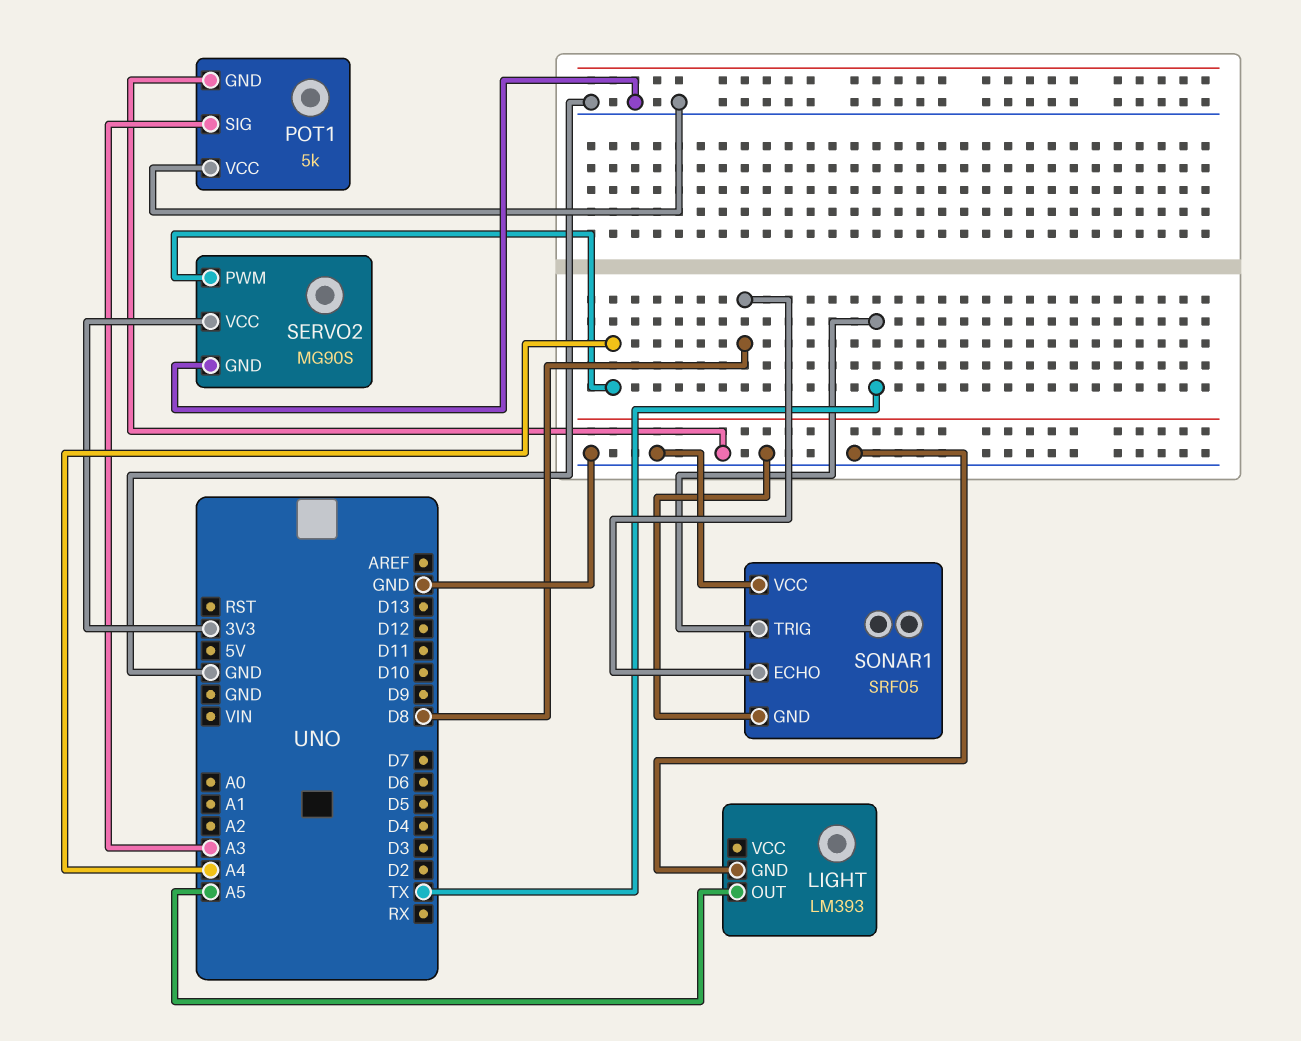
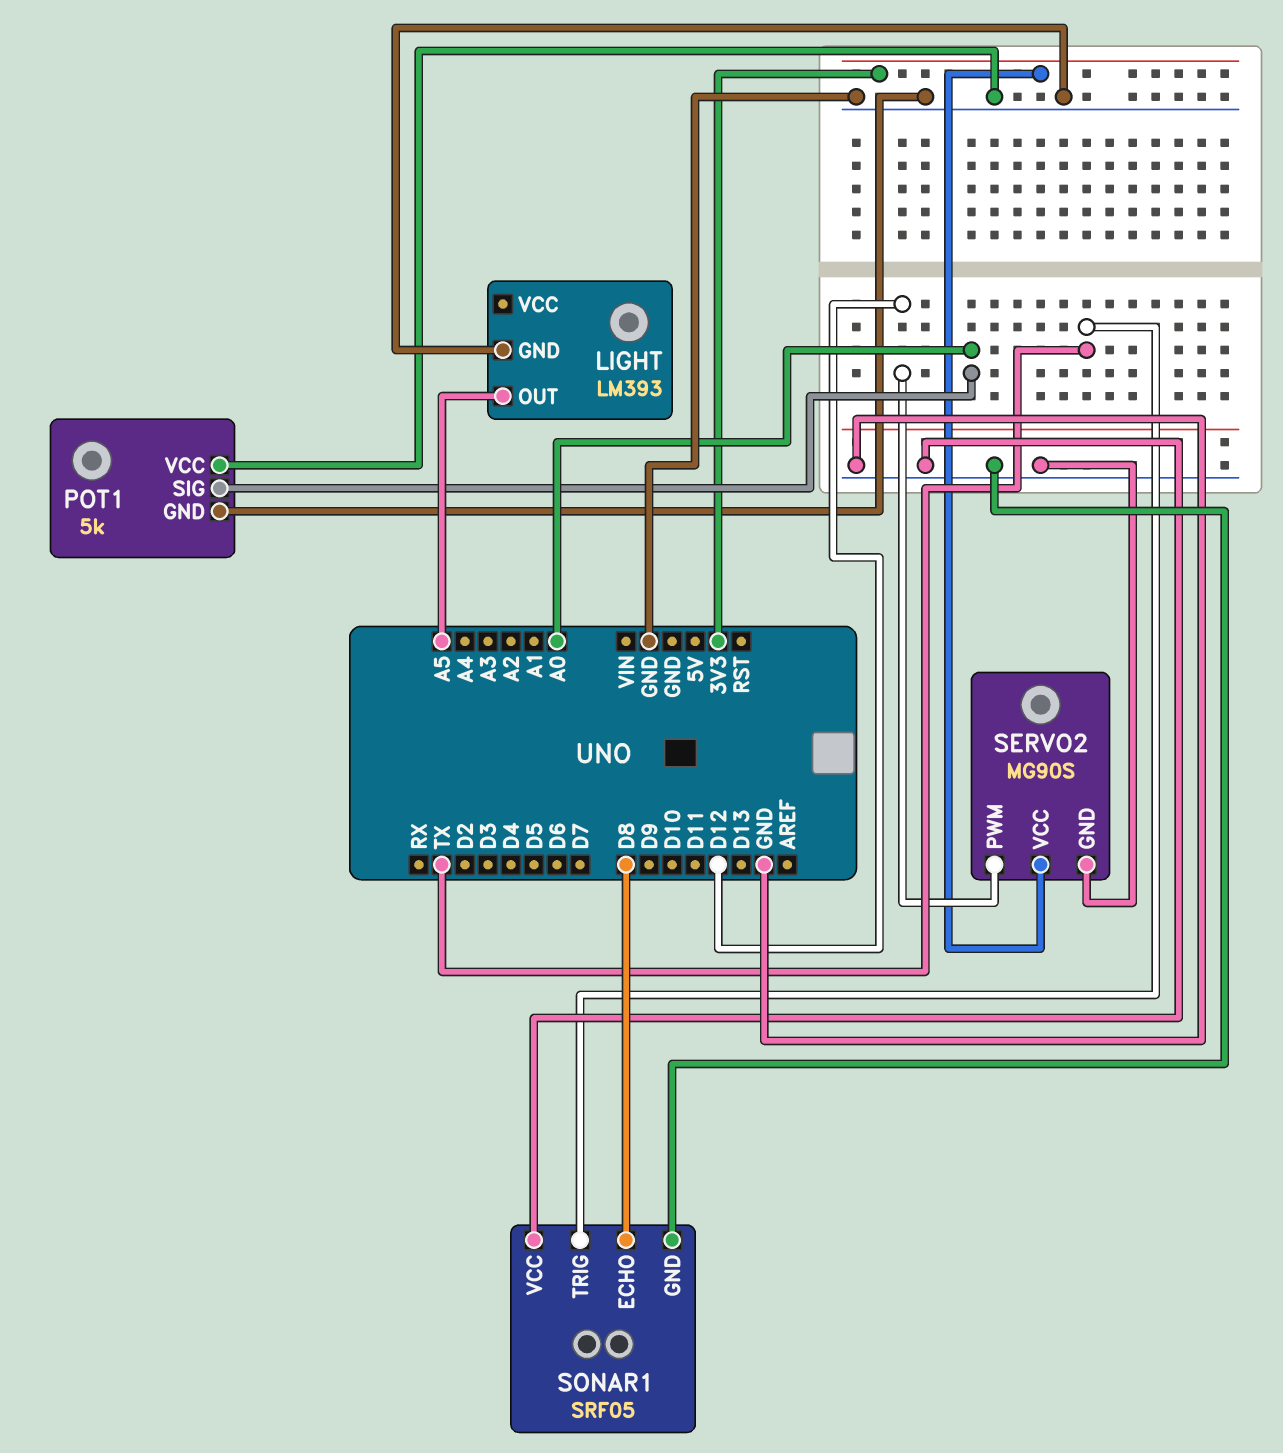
POT1 pin SIG: A3 -> A0
SERVO2 pin PWM: A4 -> D12

